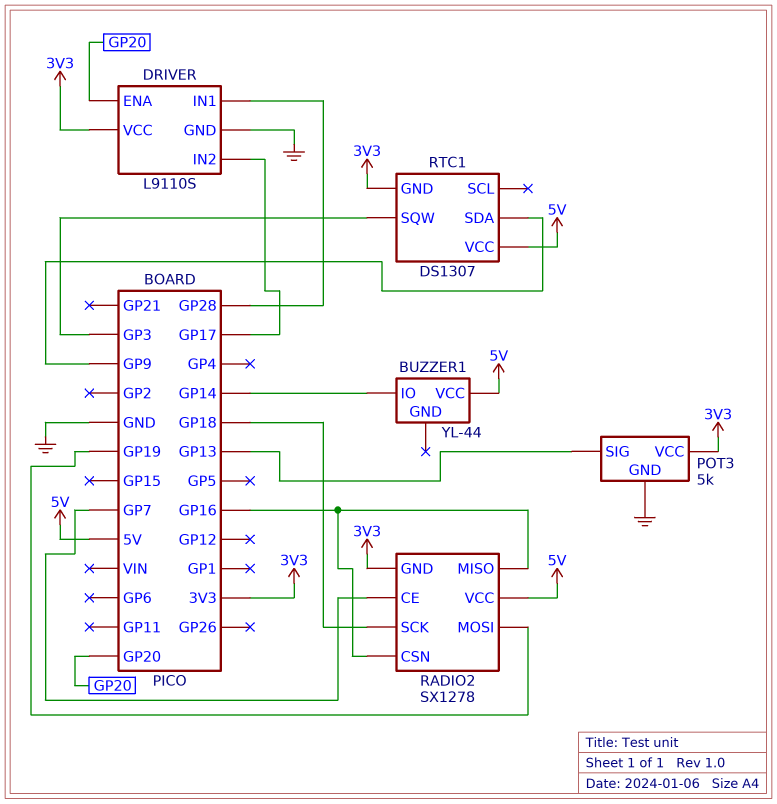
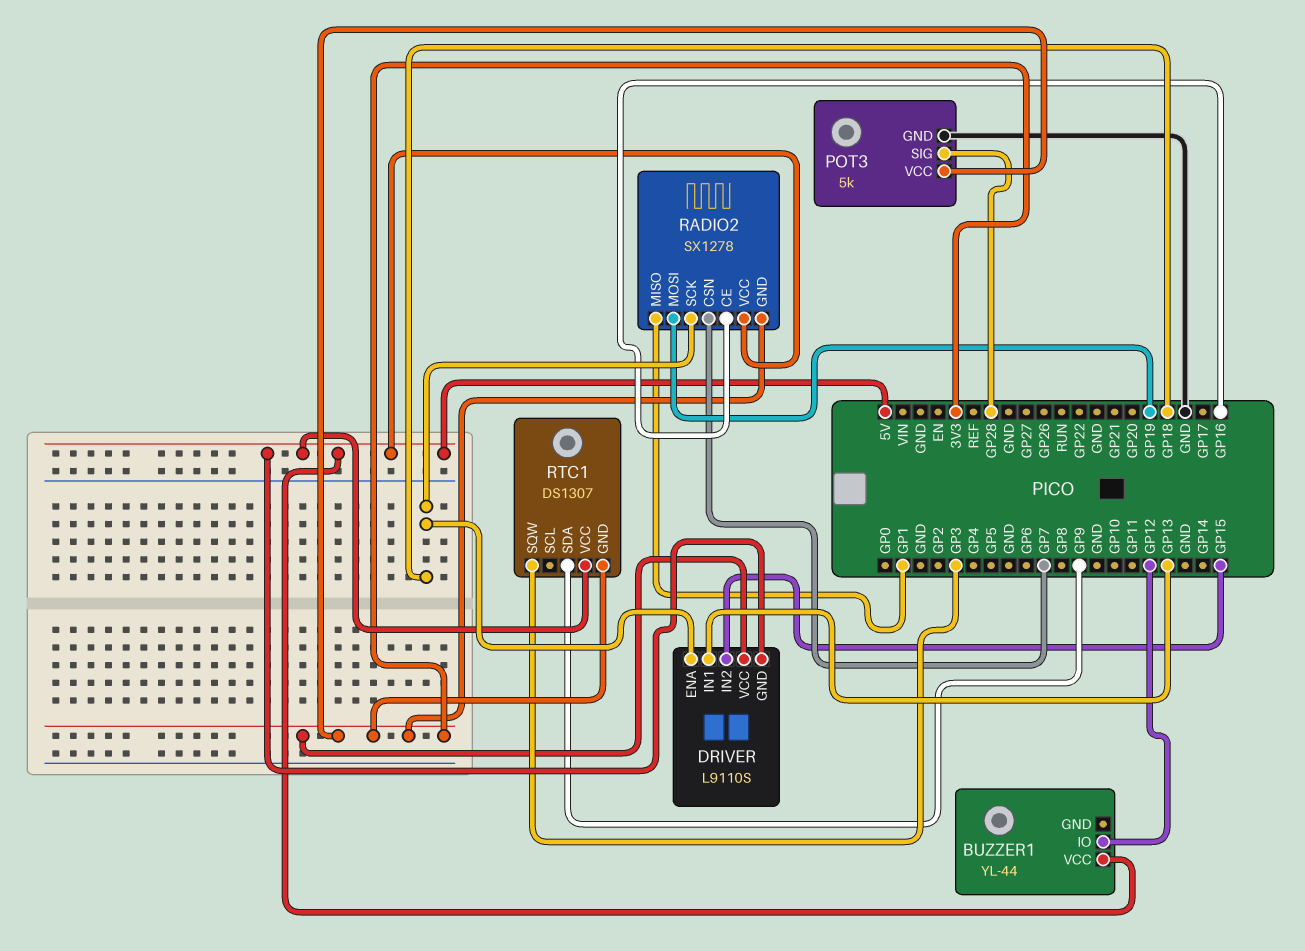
BUZZER1 pin IO: GP14 -> GP12
DRIVER pin ENA: GP20 -> GP18
DRIVER pin GND: GND -> 5V
DRIVER pin IN1: GP28 -> GP13
DRIVER pin IN2: GP17 -> GP15
POT3 pin SIG: GP13 -> GP28
RADIO2 pin CE: GP7 -> GP16
RADIO2 pin CSN: GP16 -> GP7
RADIO2 pin MISO: GP16 -> GP1

